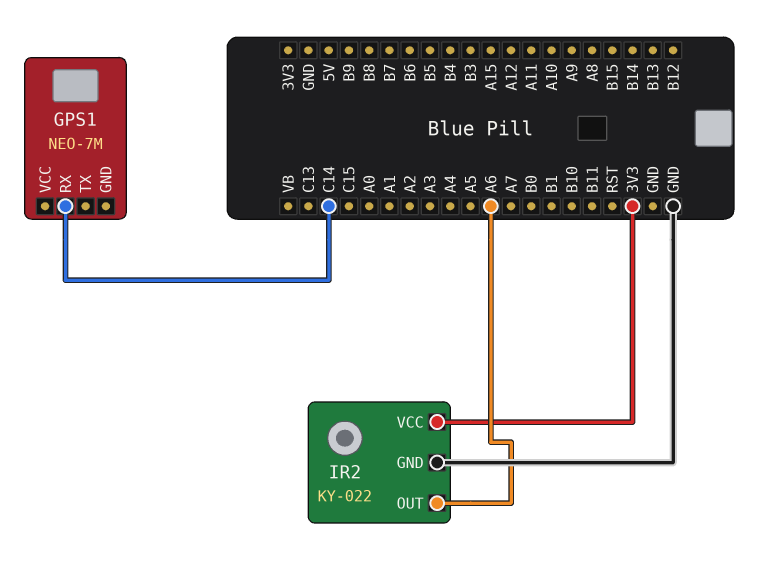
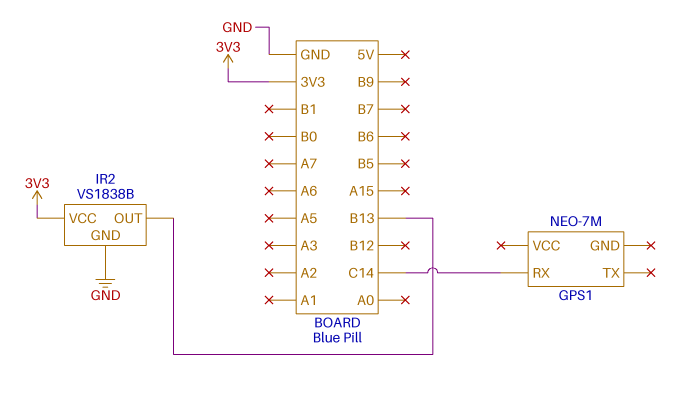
IR2: KY-022 -> VS1838B
IR2 pin OUT: A6 -> B13

